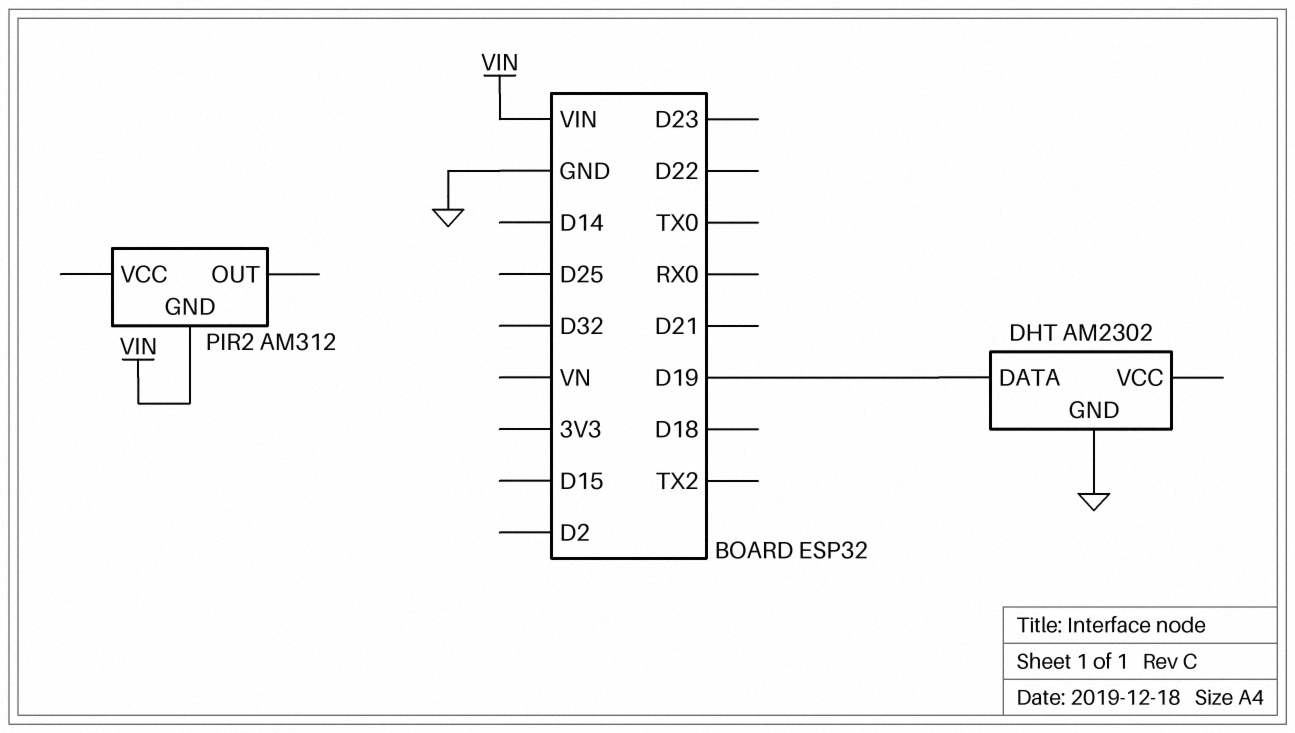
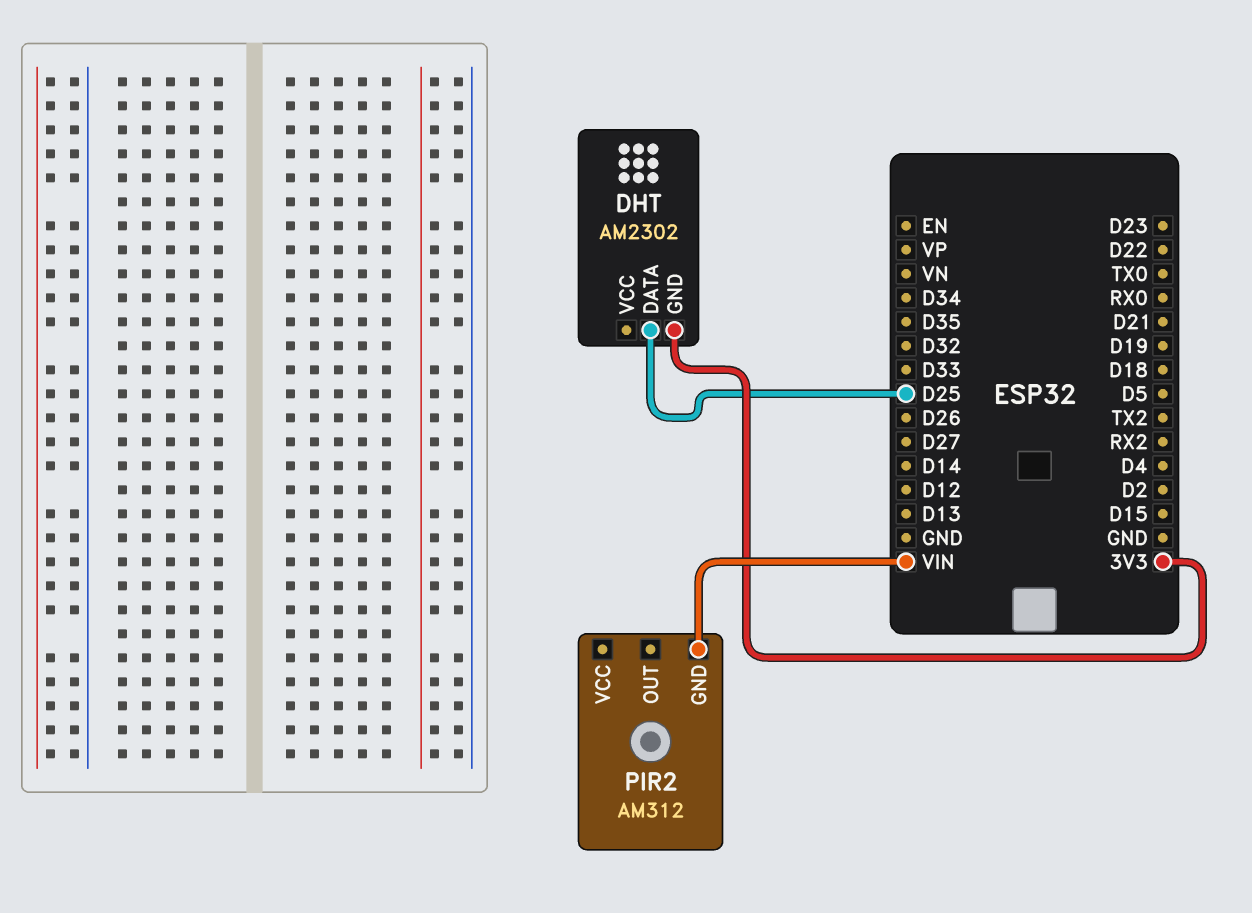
DHT pin DATA: D19 -> D25
DHT pin GND: GND -> 3V3

